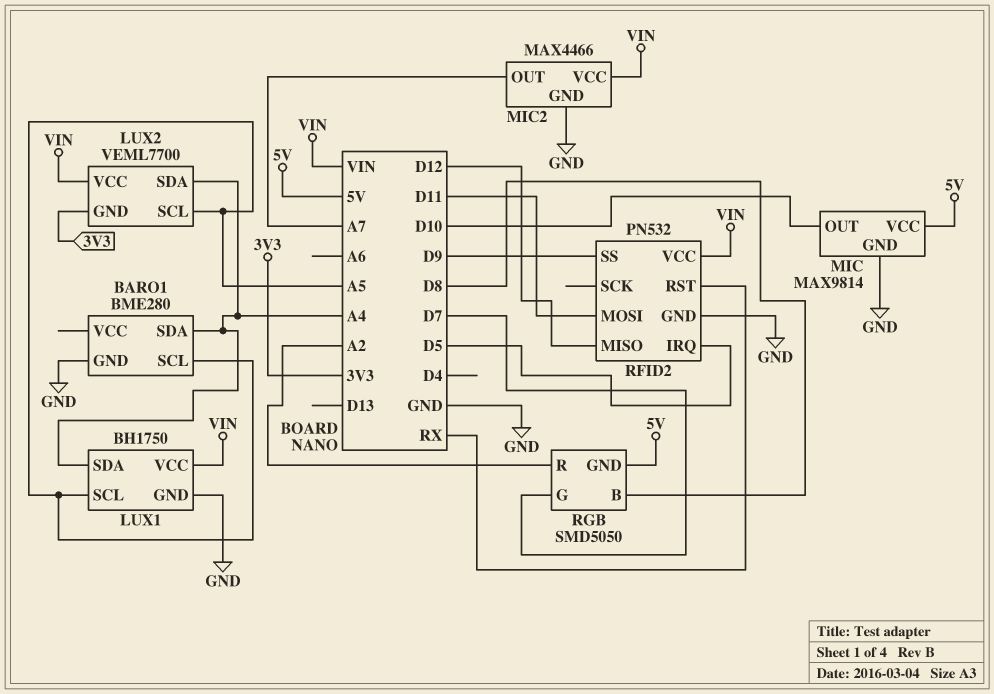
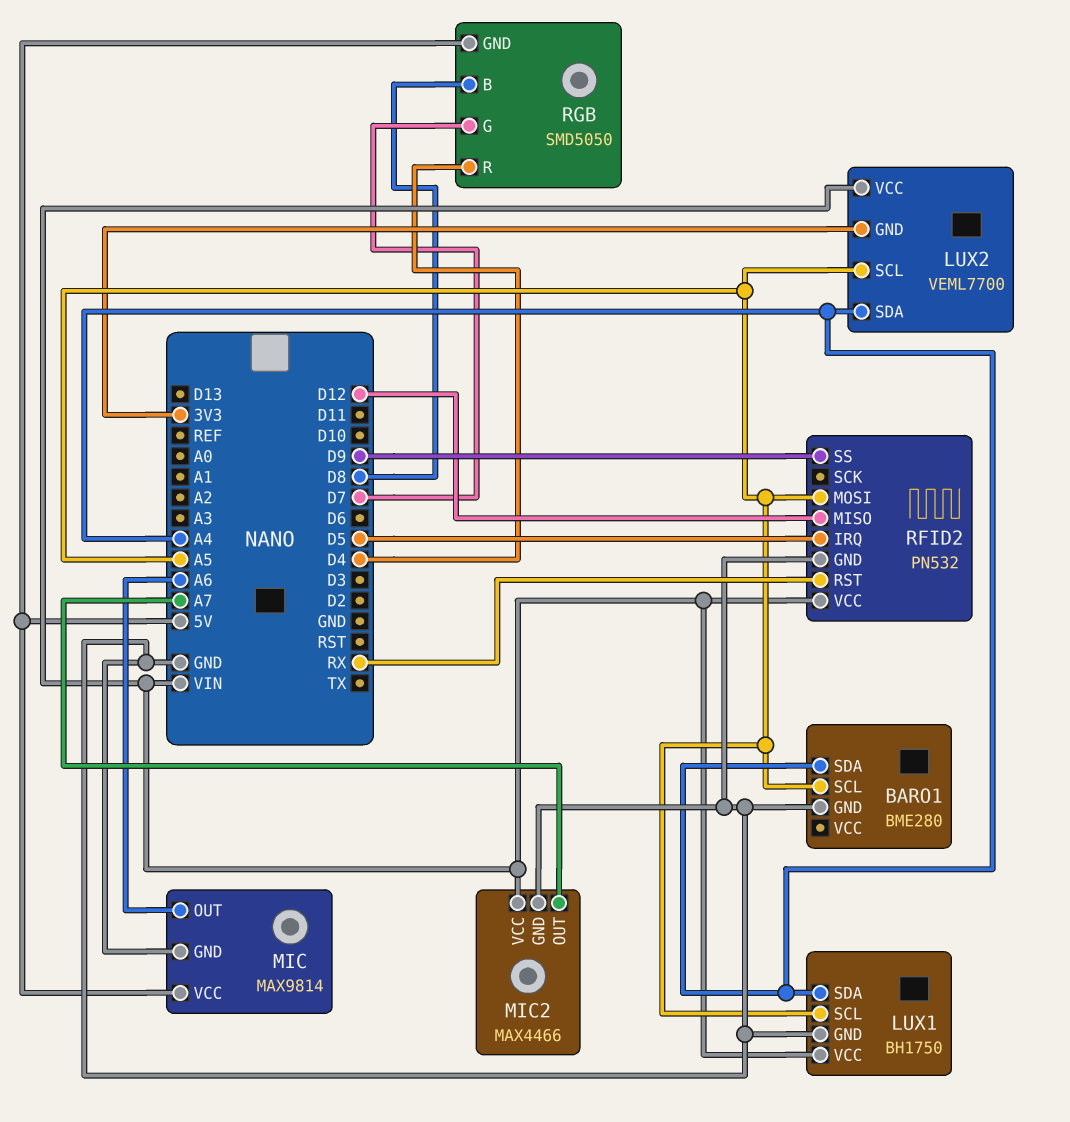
MIC pin OUT: D10 -> A6
RFID2 pin MOSI: D11 -> A5
RGB pin R: A2 -> D4

